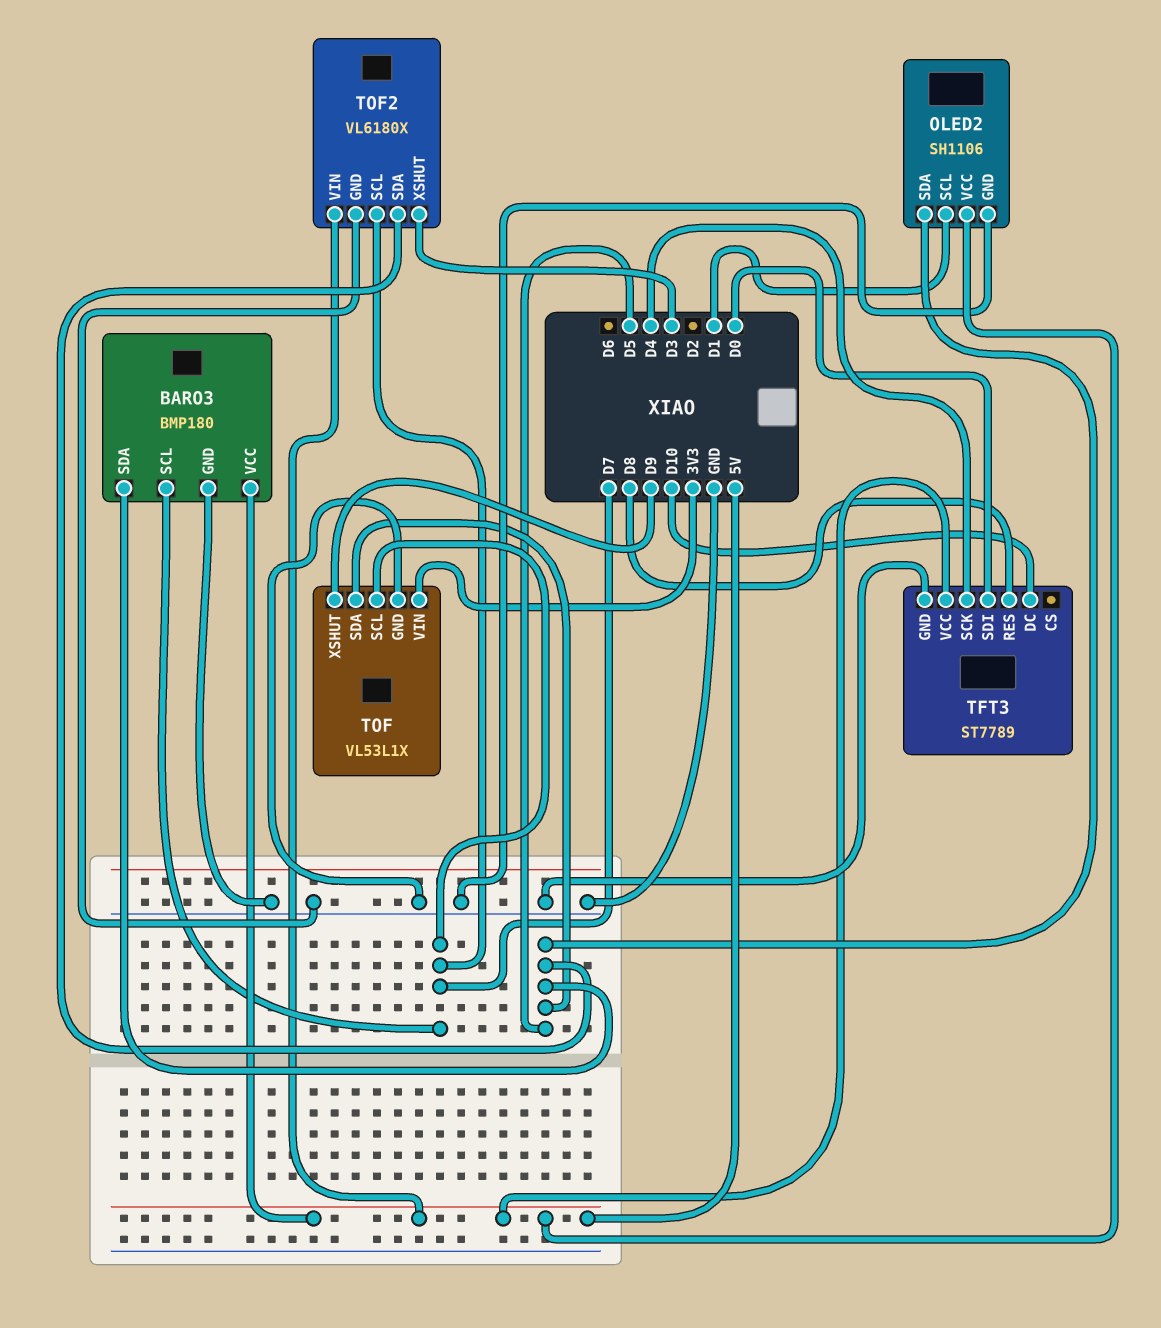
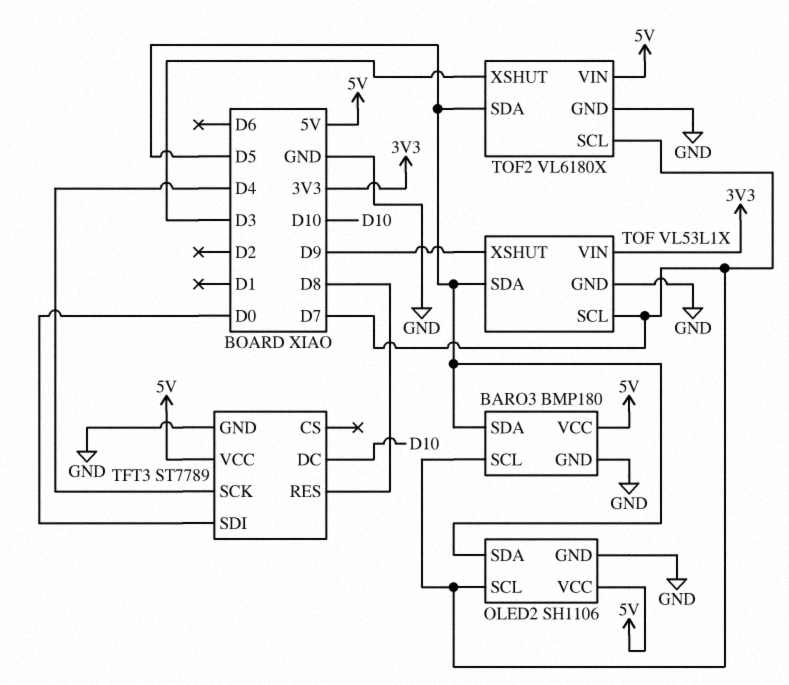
OLED2 pin SCL: D1 -> D7

